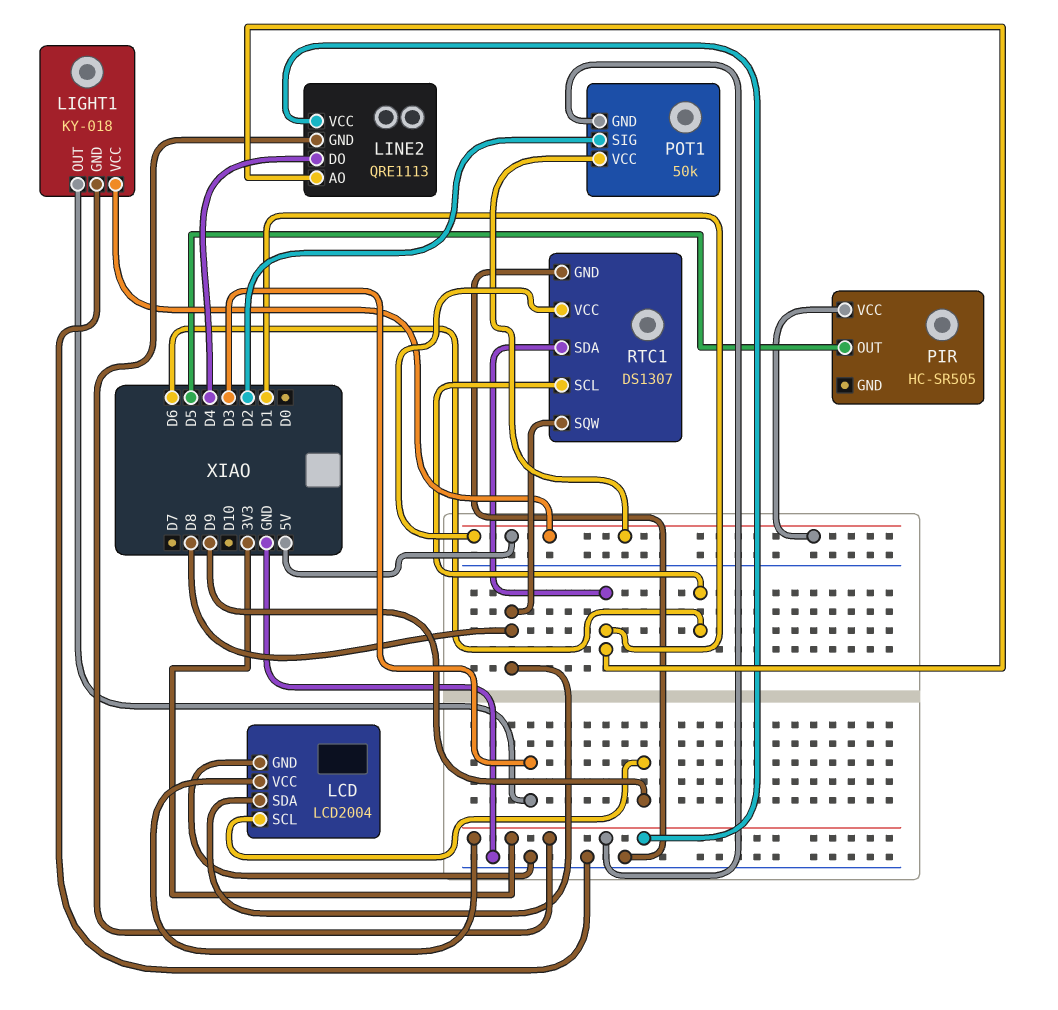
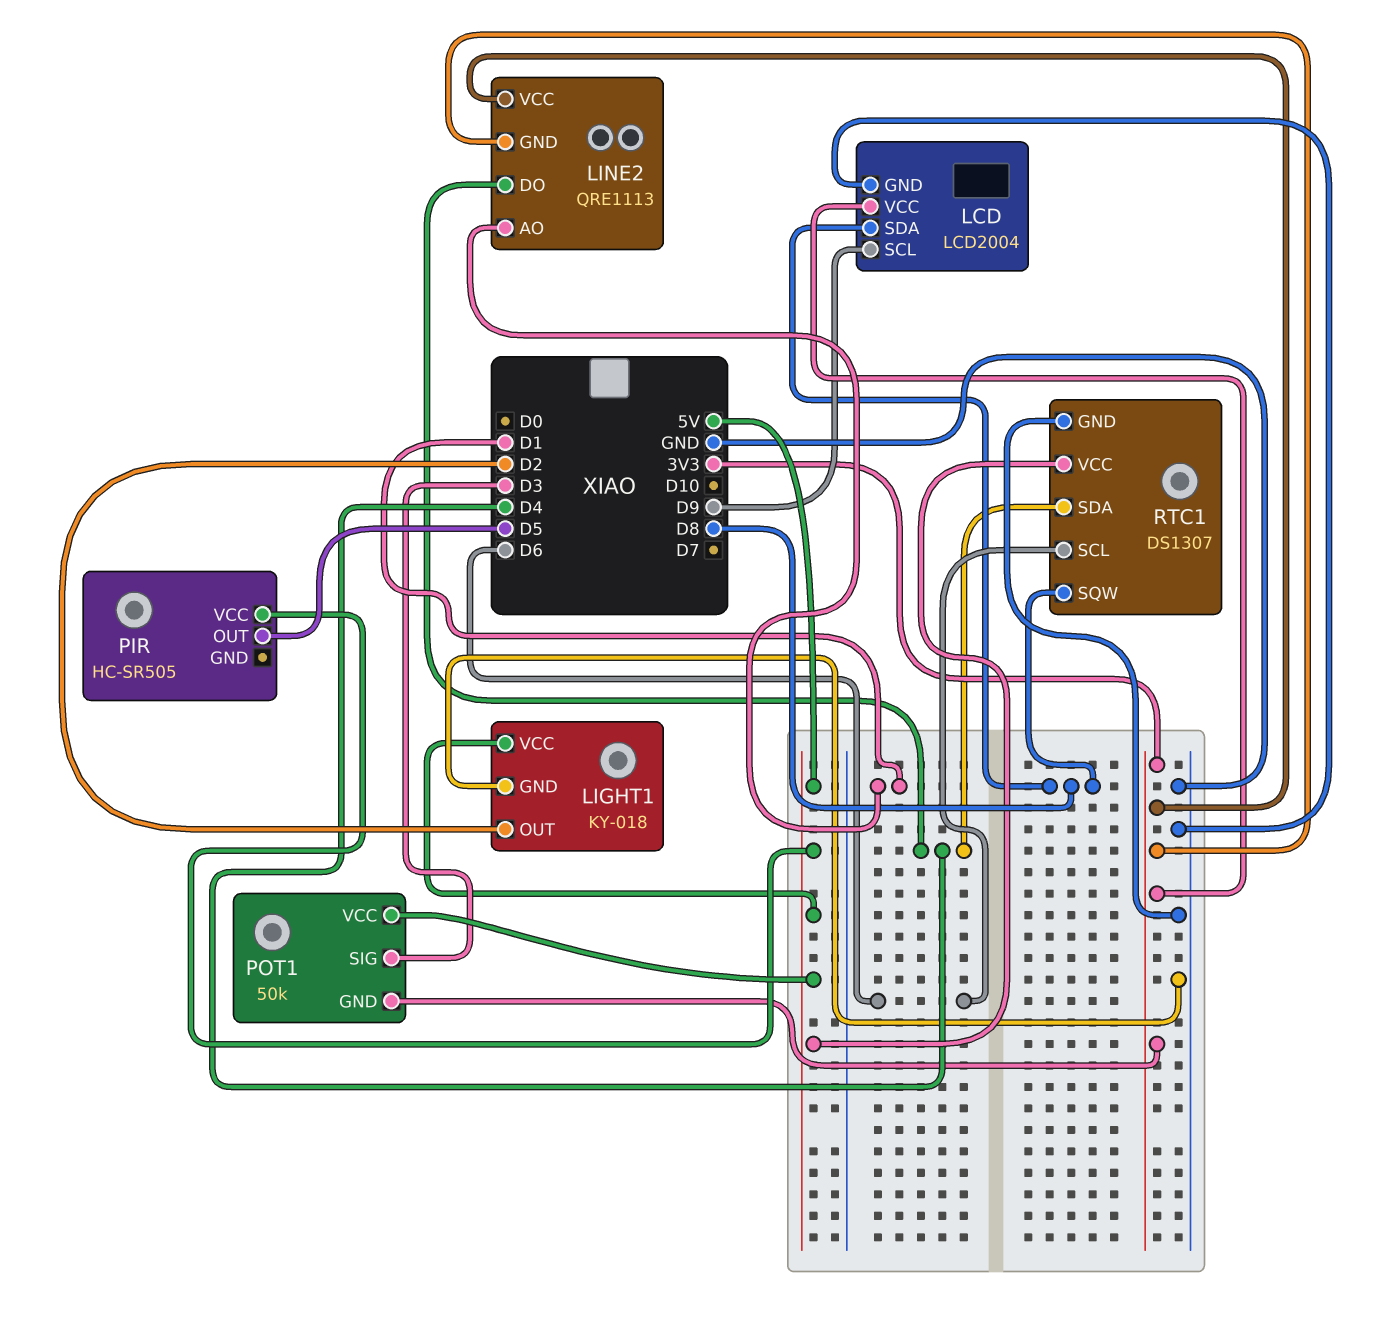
LIGHT1 pin OUT: D3 -> D2
POT1 pin SIG: D2 -> D3
RTC1 pin SDA: D1 -> D4

